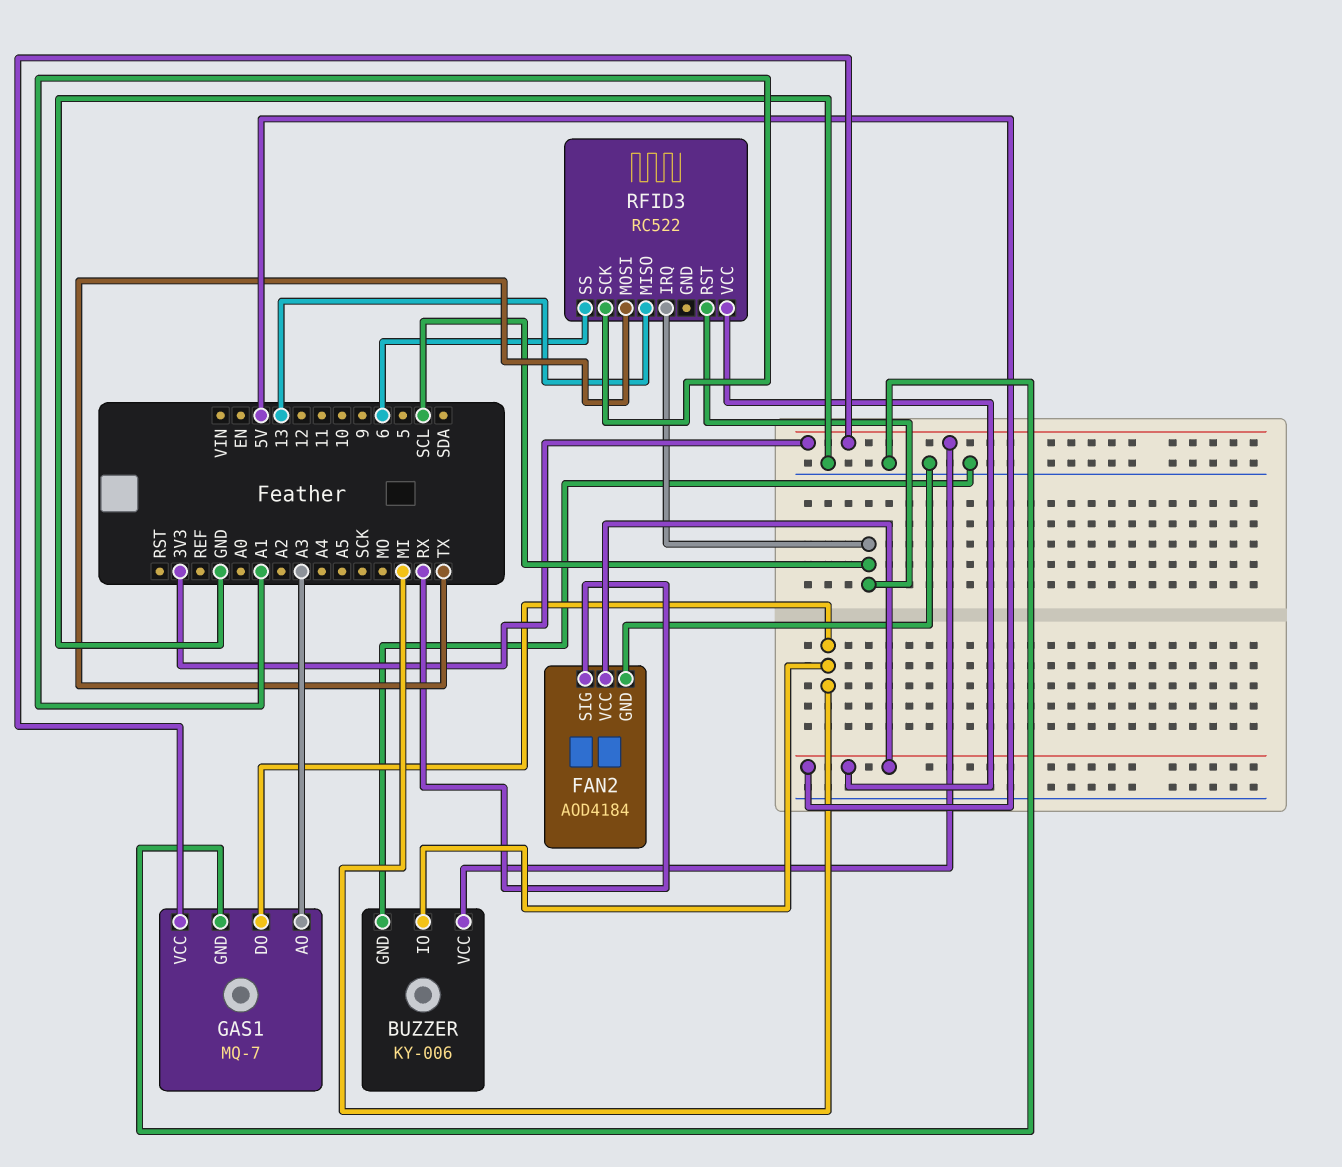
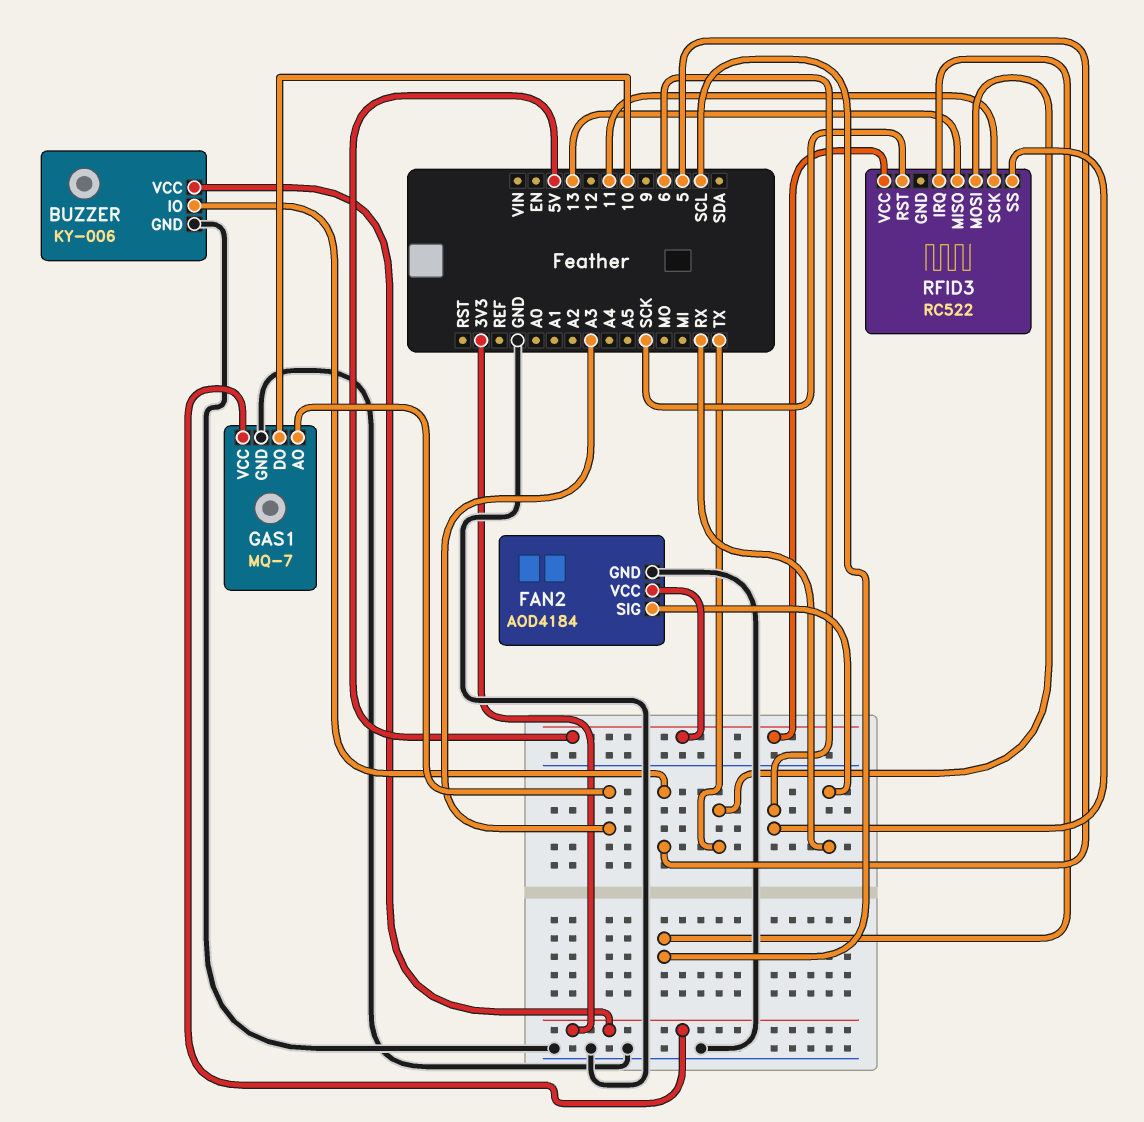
BUZZER pin IO: MI -> 5
GAS1 pin DO: MI -> 10
RFID3 pin RST: SCL -> SCK
RFID3 pin SCK: A1 -> 11

